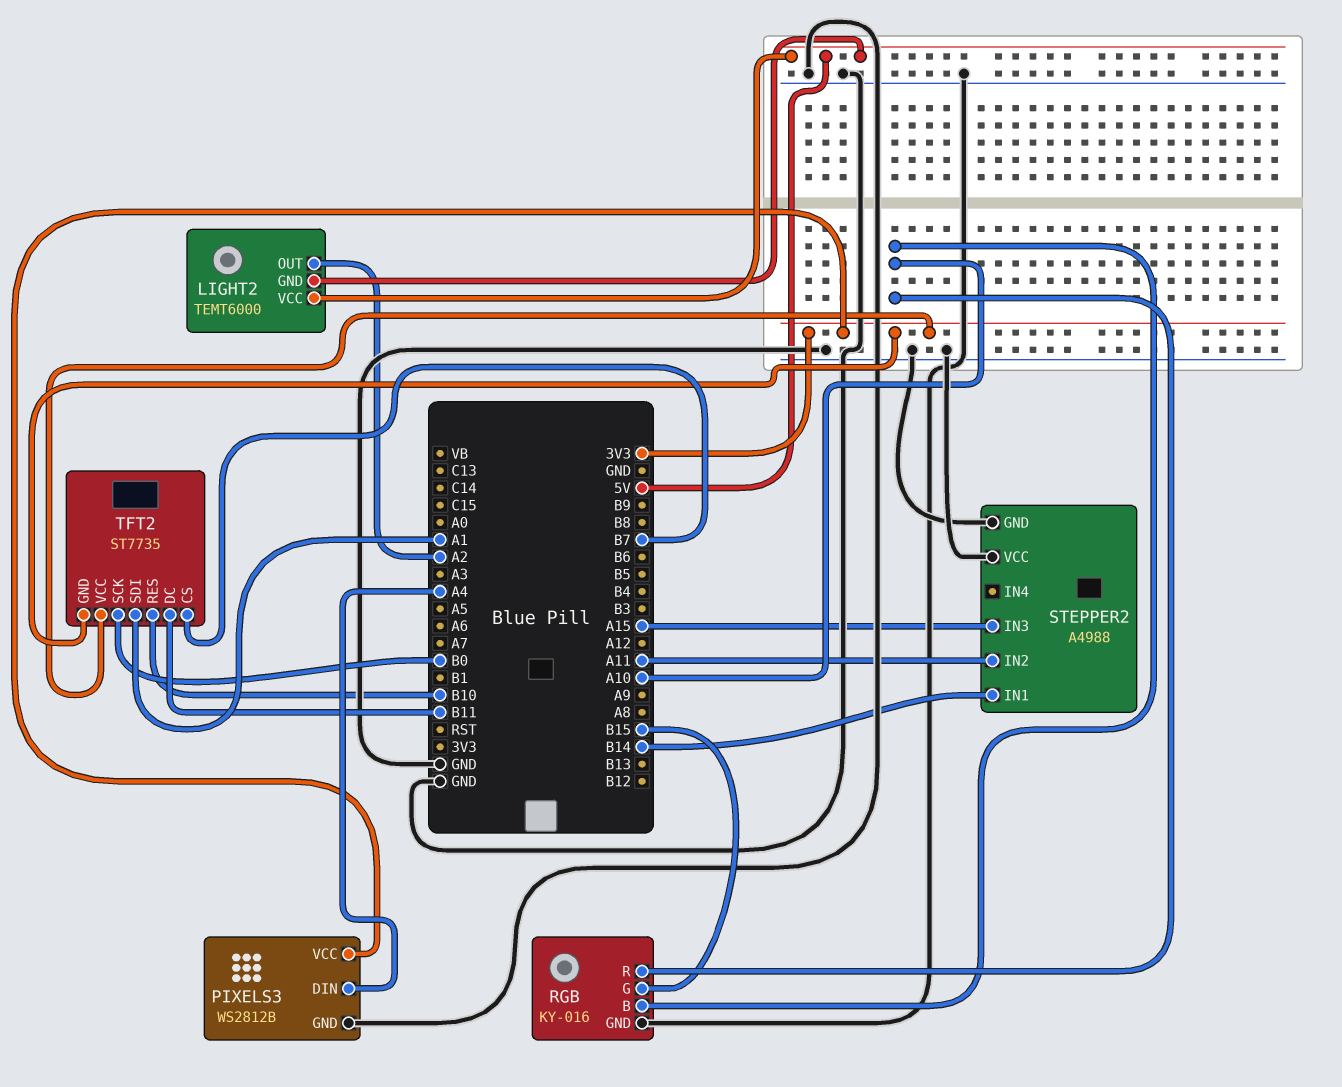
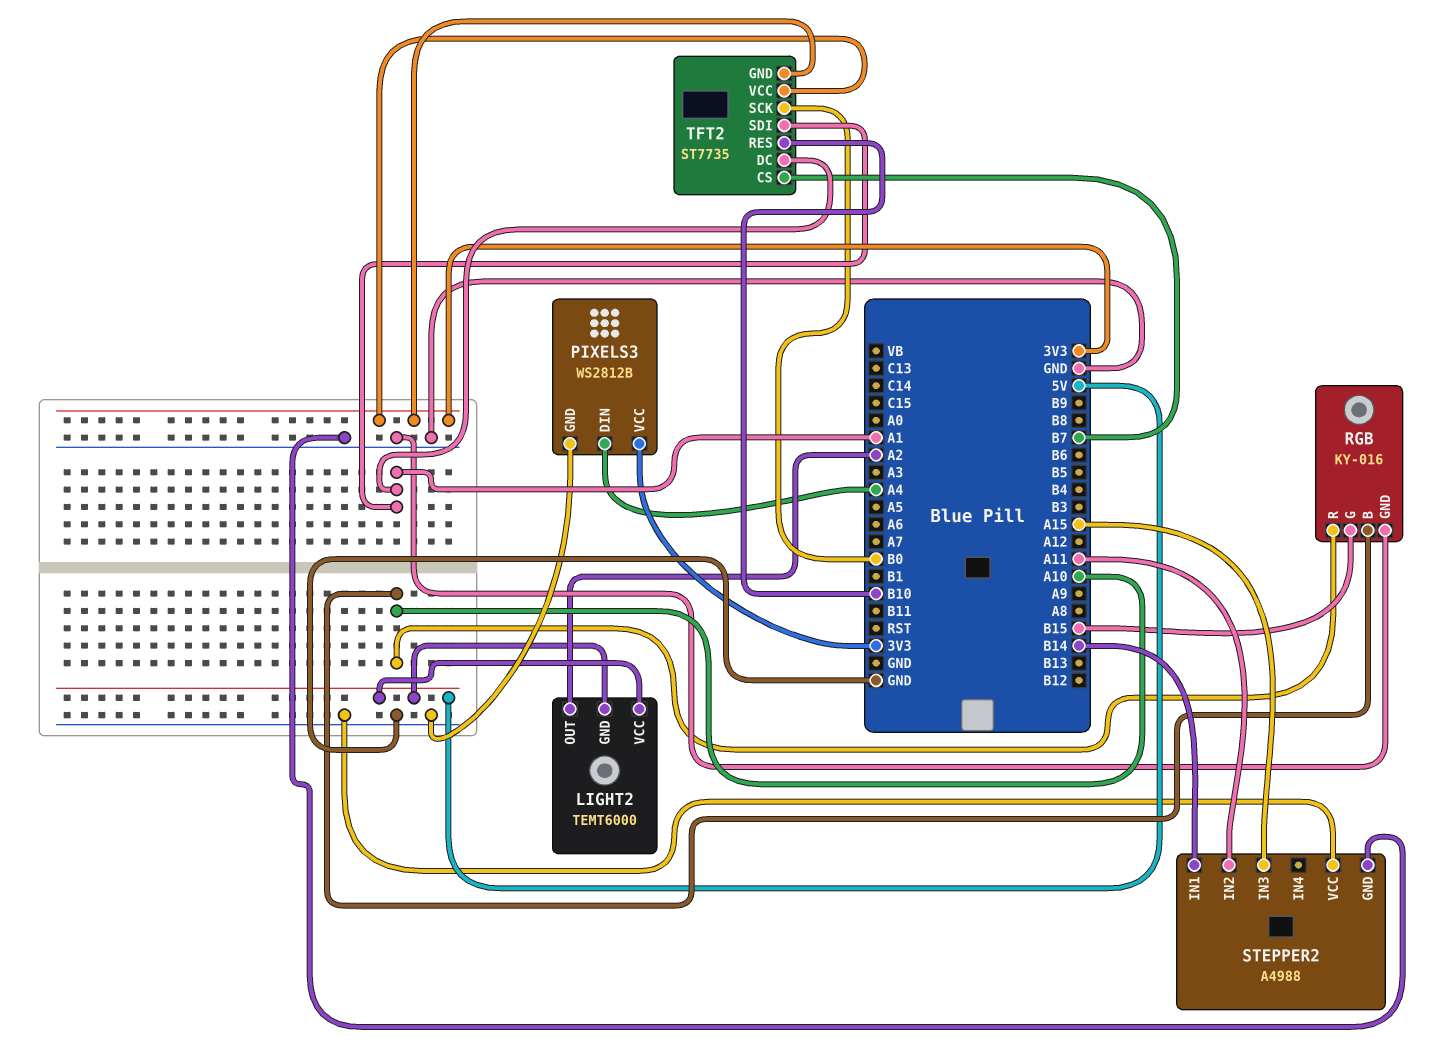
TFT2 pin DC: B11 -> A1

